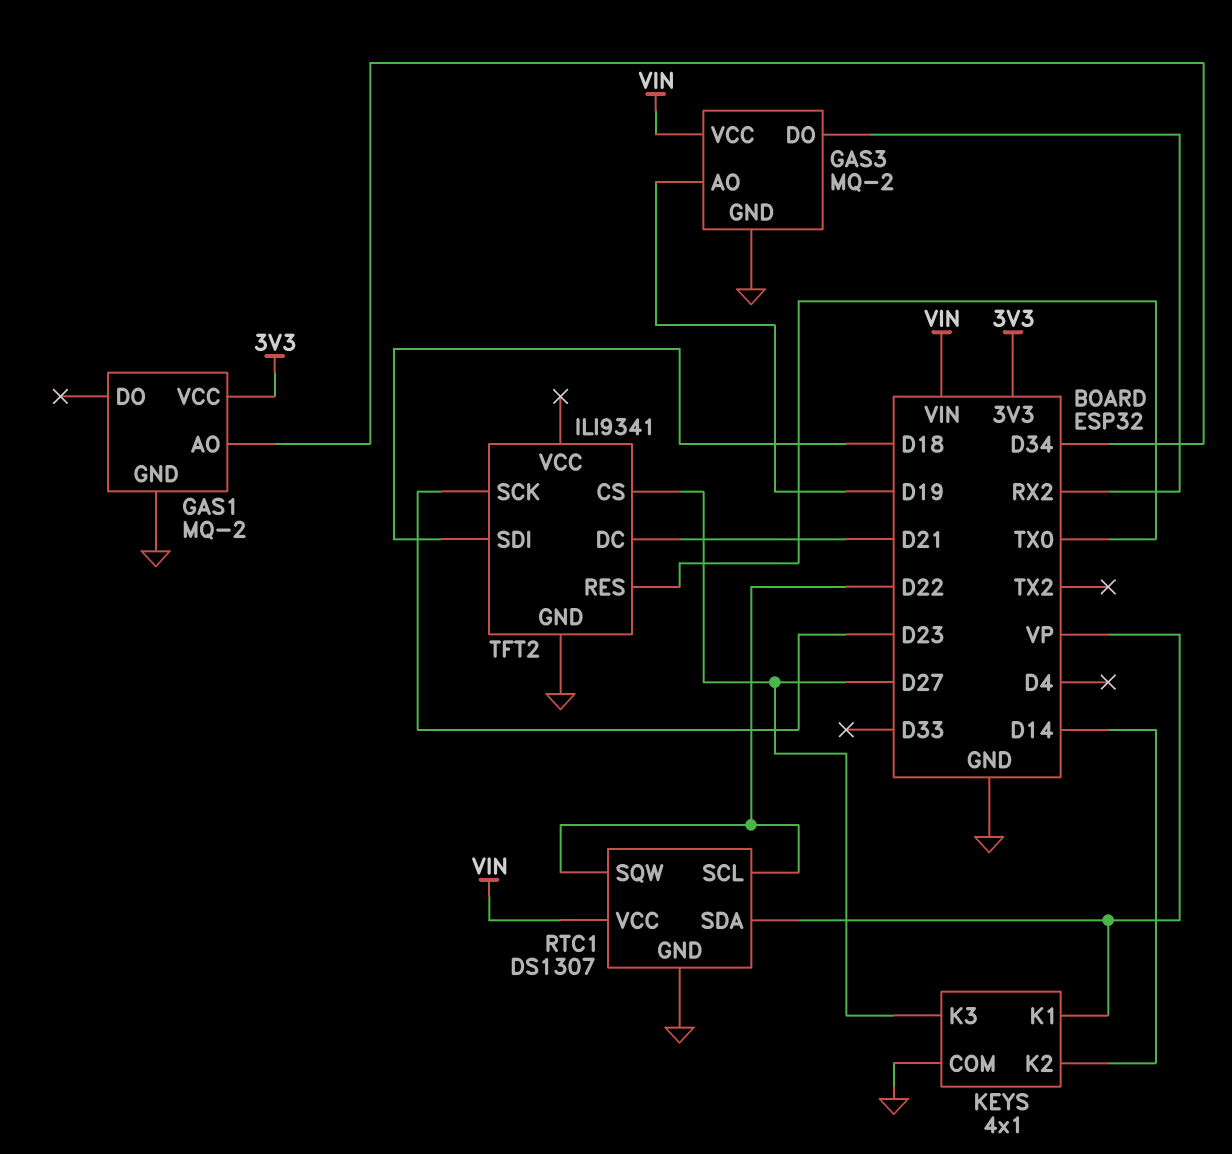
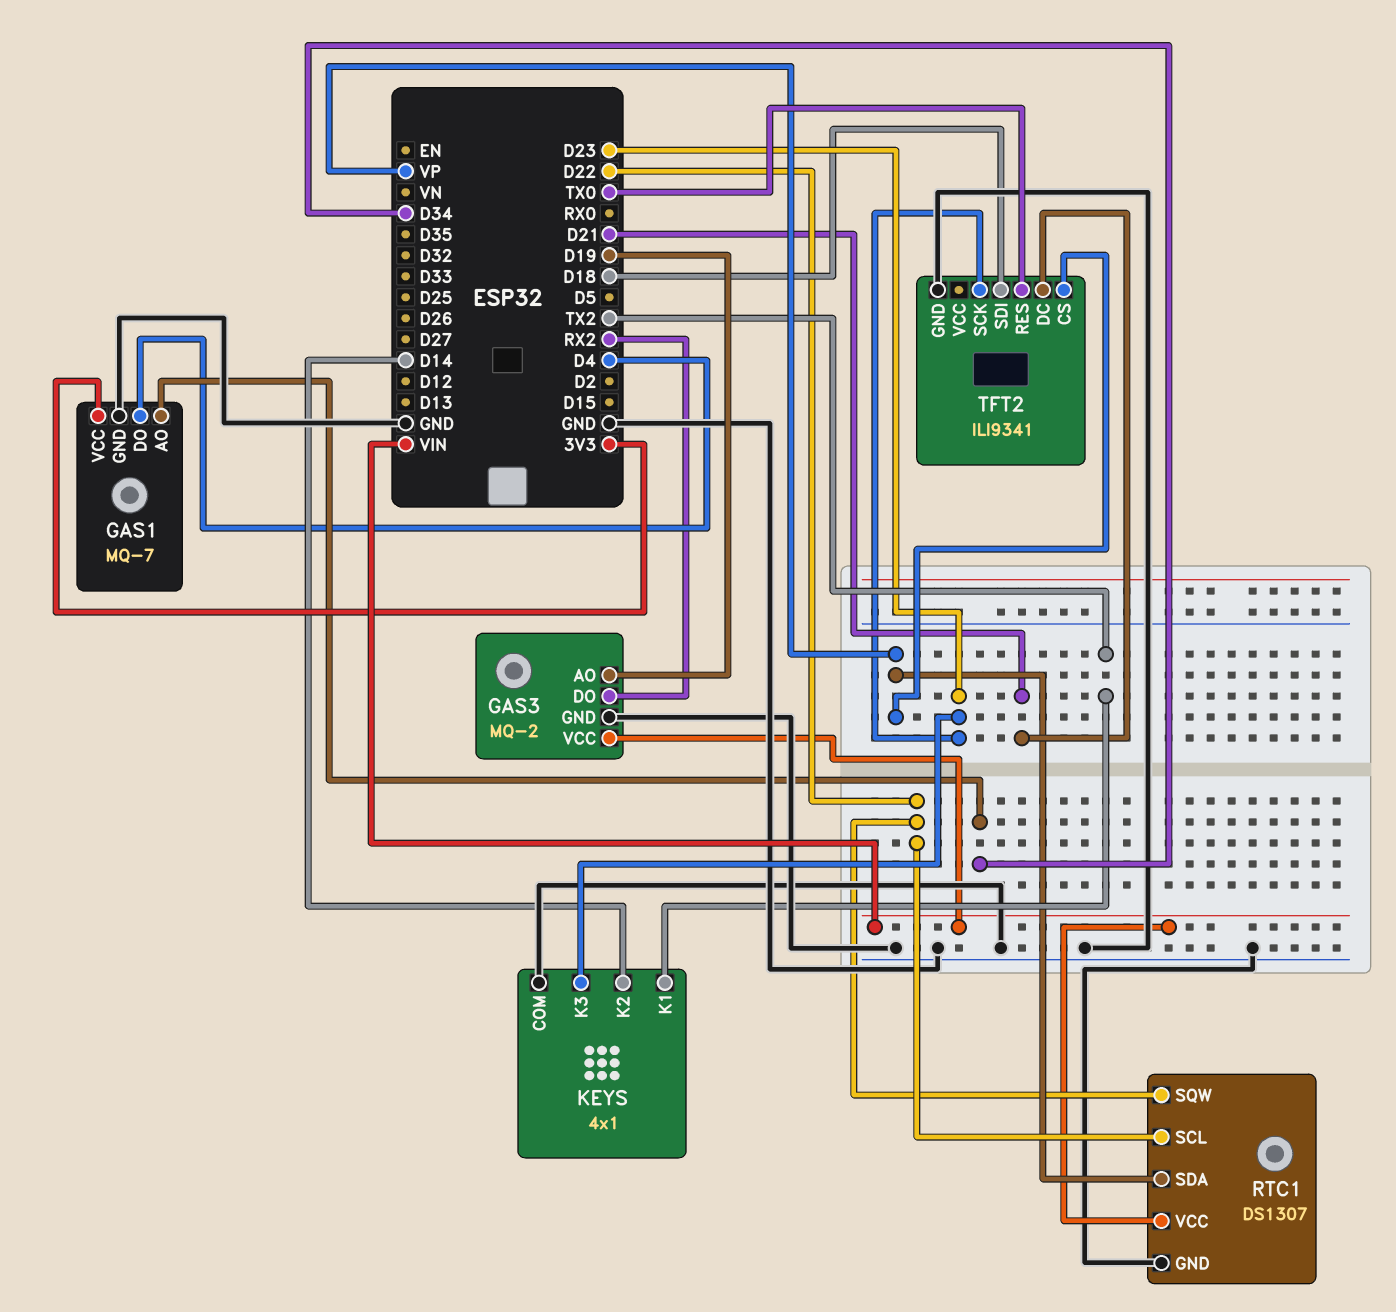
GAS1: MQ-2 -> MQ-7
GAS1 pin DO: none -> D4
KEYS pin K1: VP -> TX2
KEYS pin K3: D27 -> D23
TFT2 pin CS: D27 -> VP

